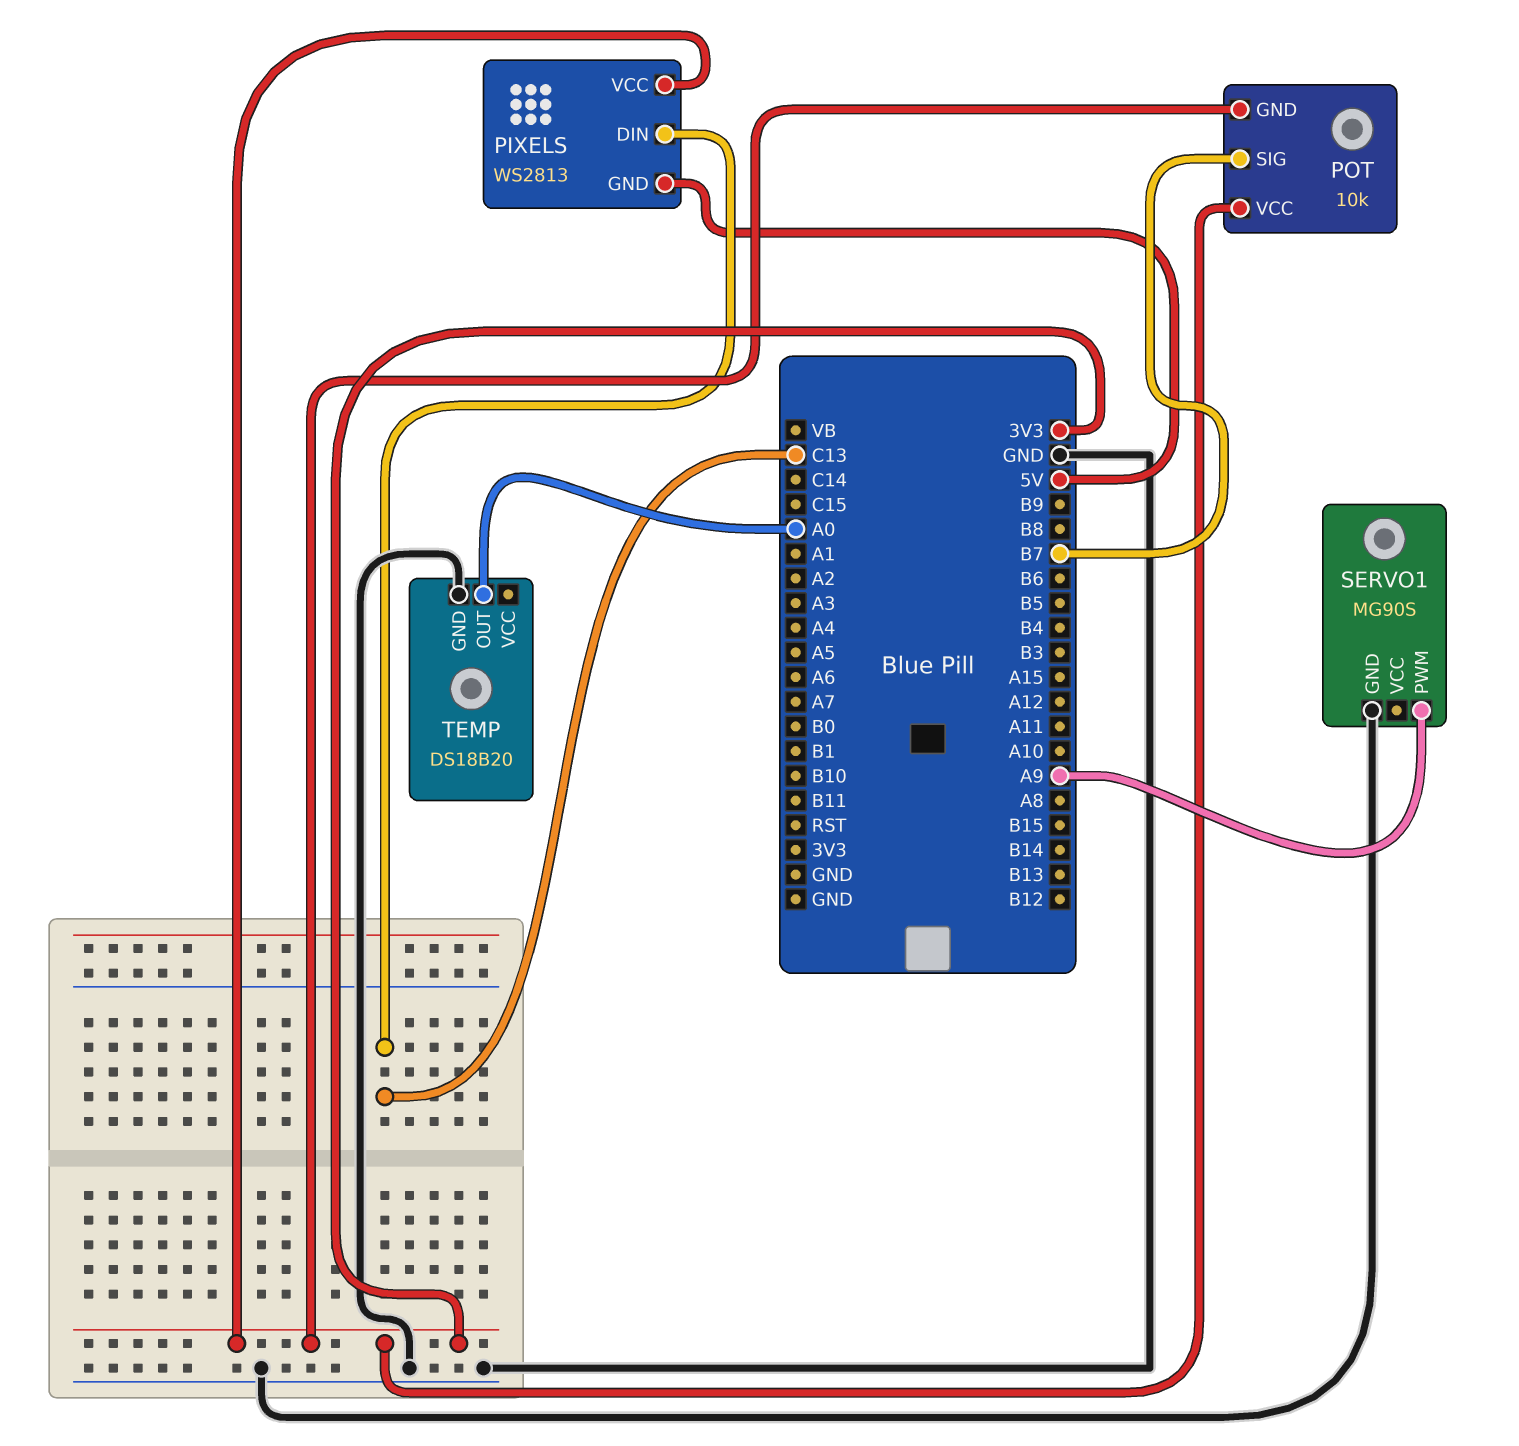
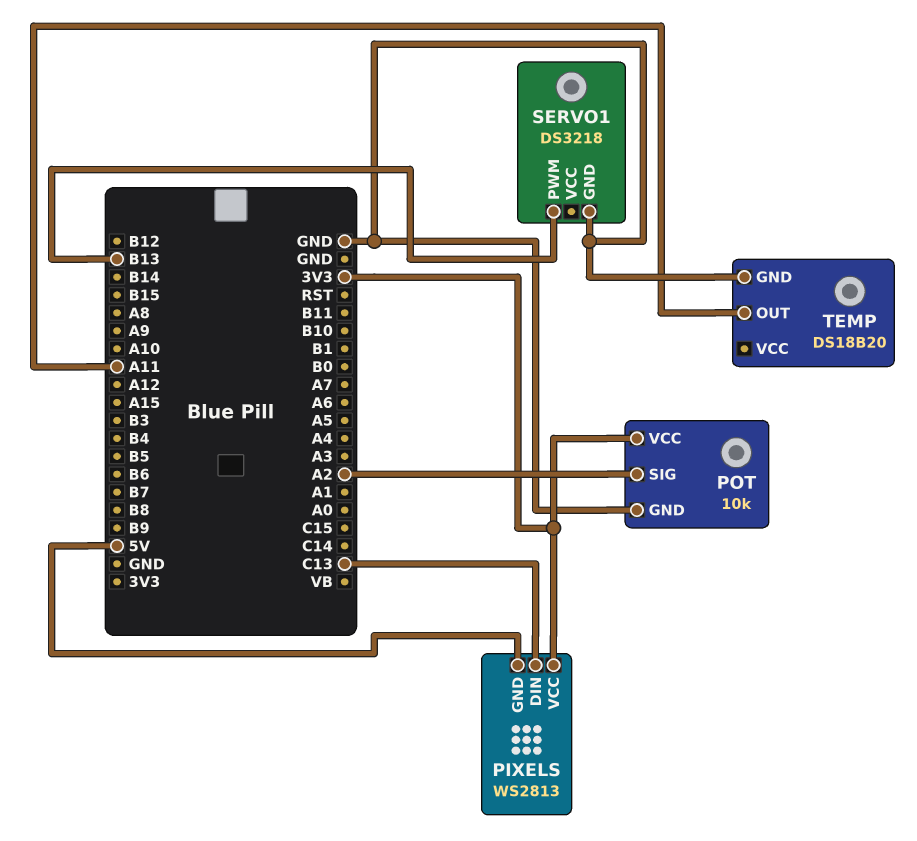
POT pin GND: 3V3 -> GND
POT pin SIG: B7 -> A2
SERVO1: MG90S -> DS3218
SERVO1 pin PWM: A9 -> B13
TEMP pin OUT: A0 -> A11

